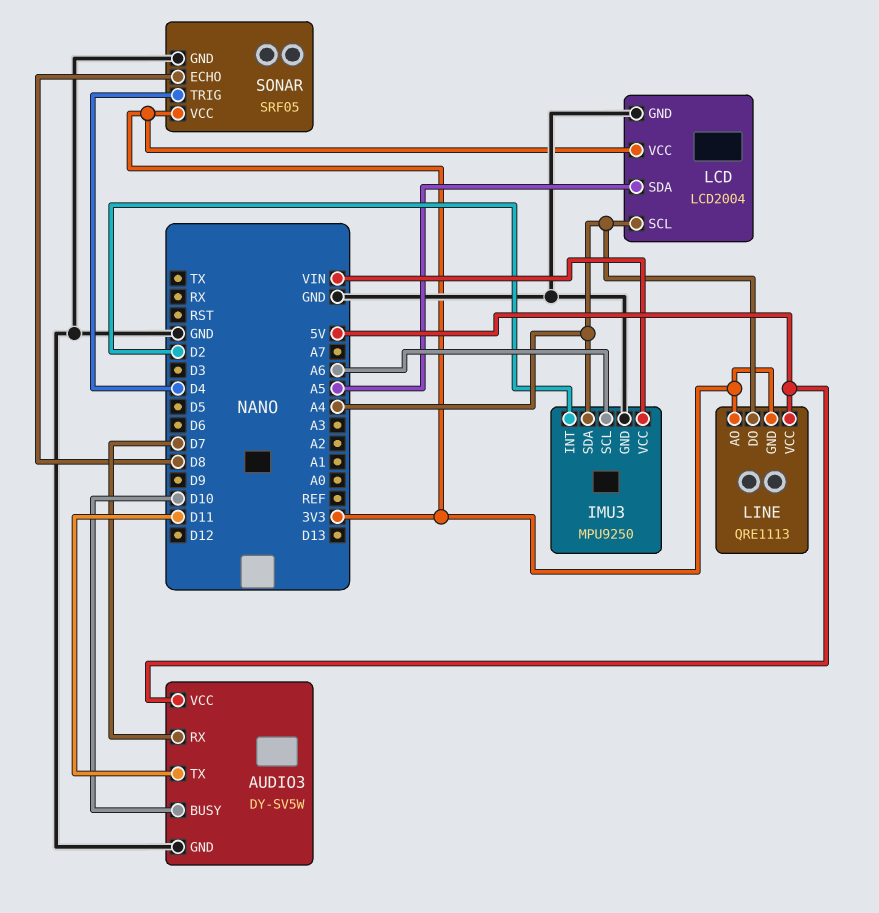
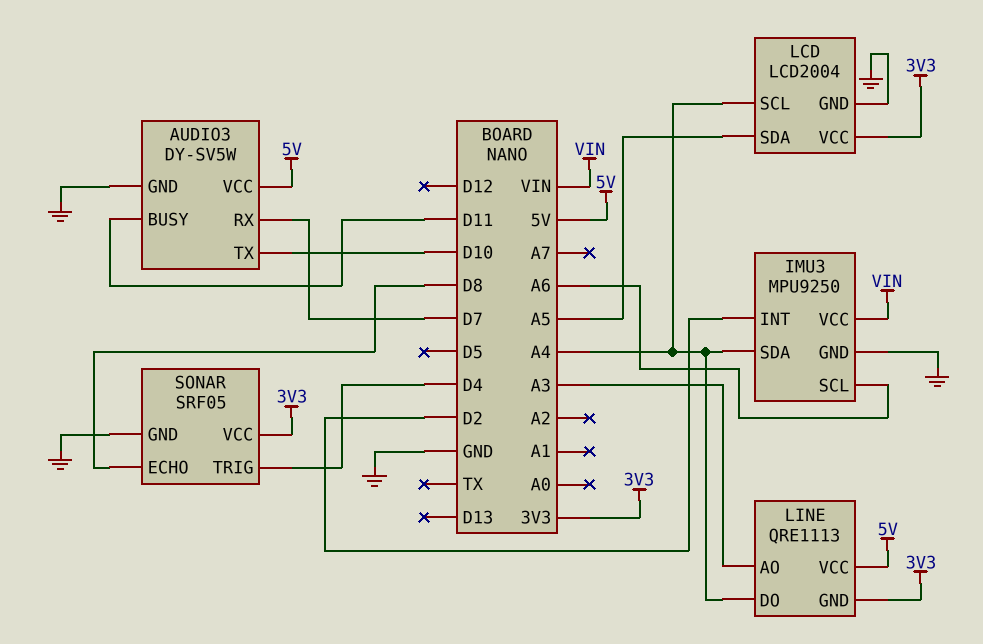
AUDIO3 pin BUSY: D10 -> D11
AUDIO3 pin TX: D11 -> D10
LINE pin AO: 3V3 -> A3

